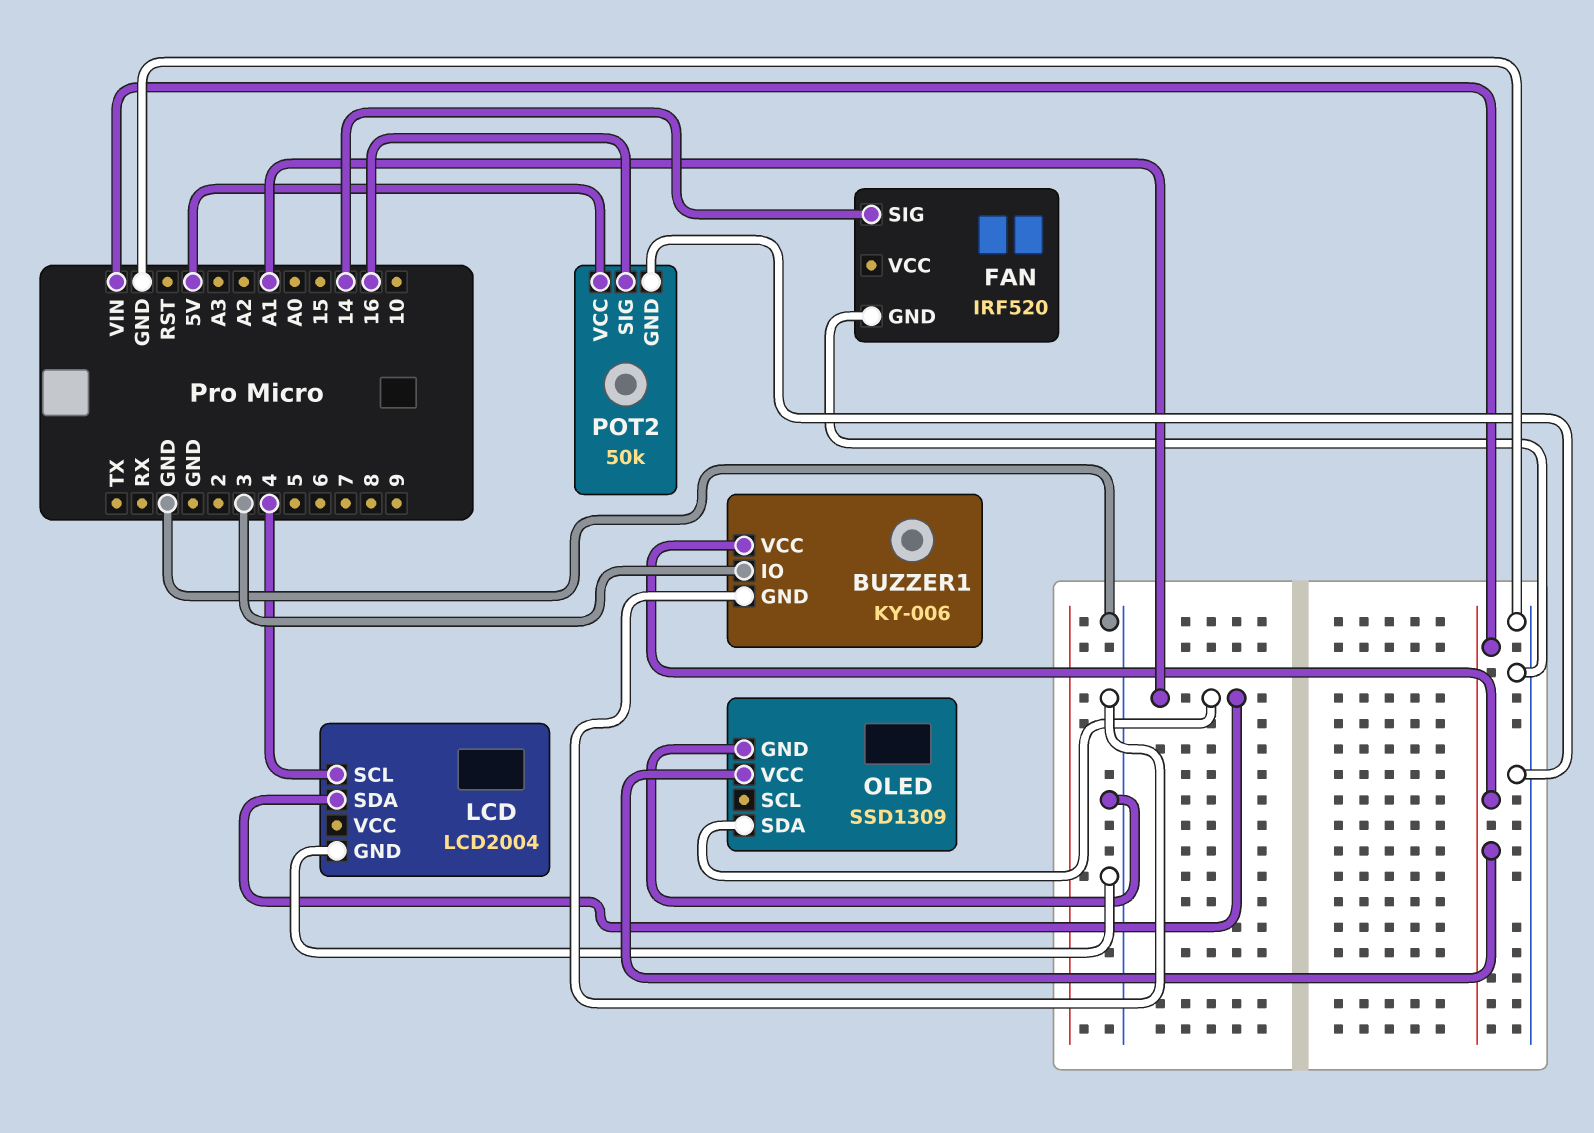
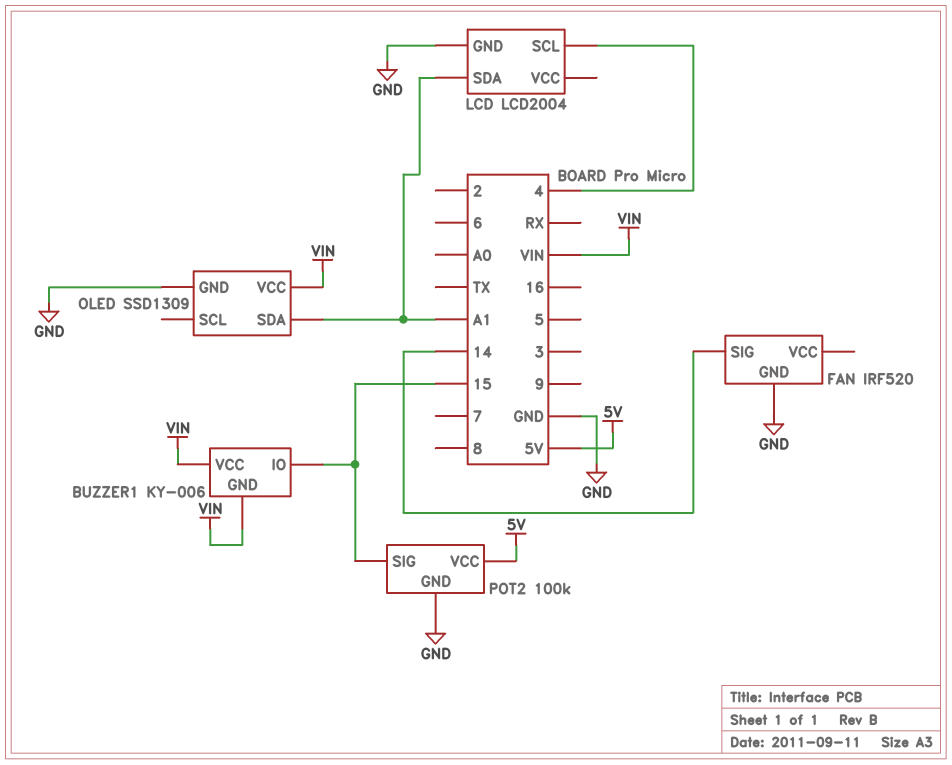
BUZZER1 pin GND: GND -> VIN
BUZZER1 pin IO: 3 -> 15
POT2: 50k -> 100k
POT2 pin SIG: 16 -> 15

